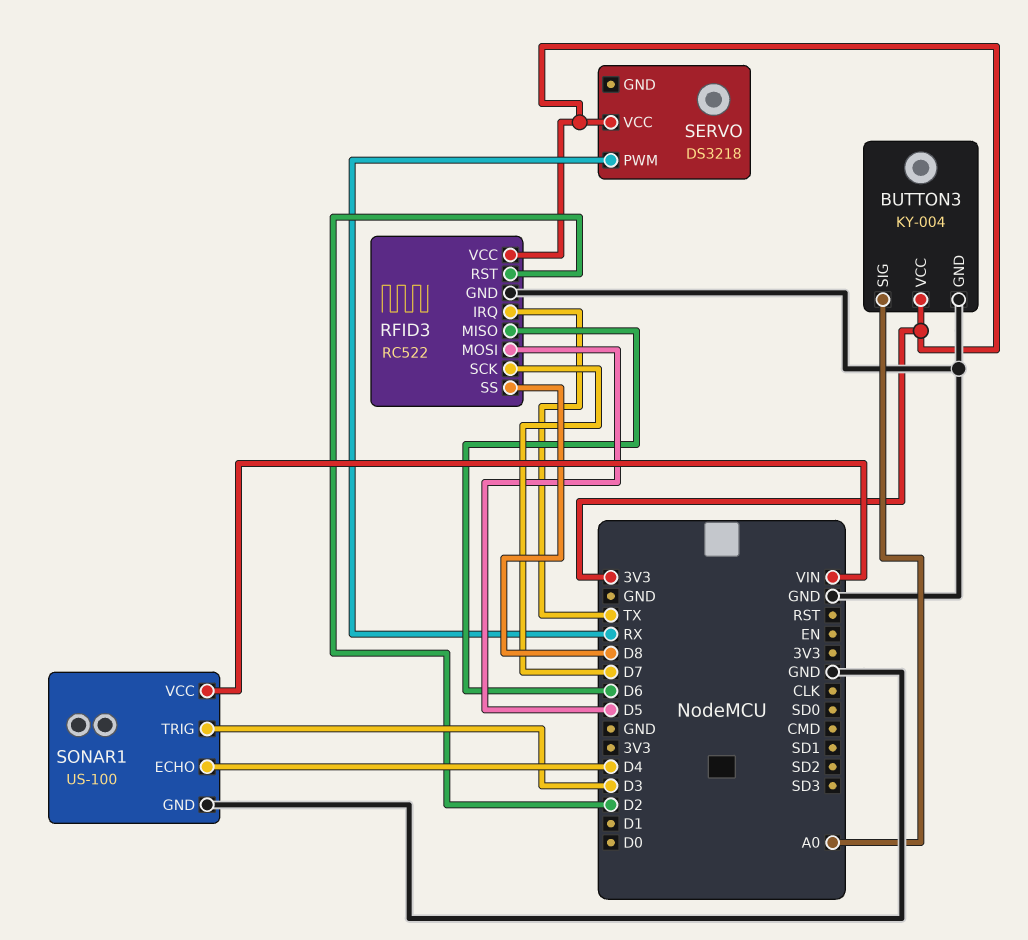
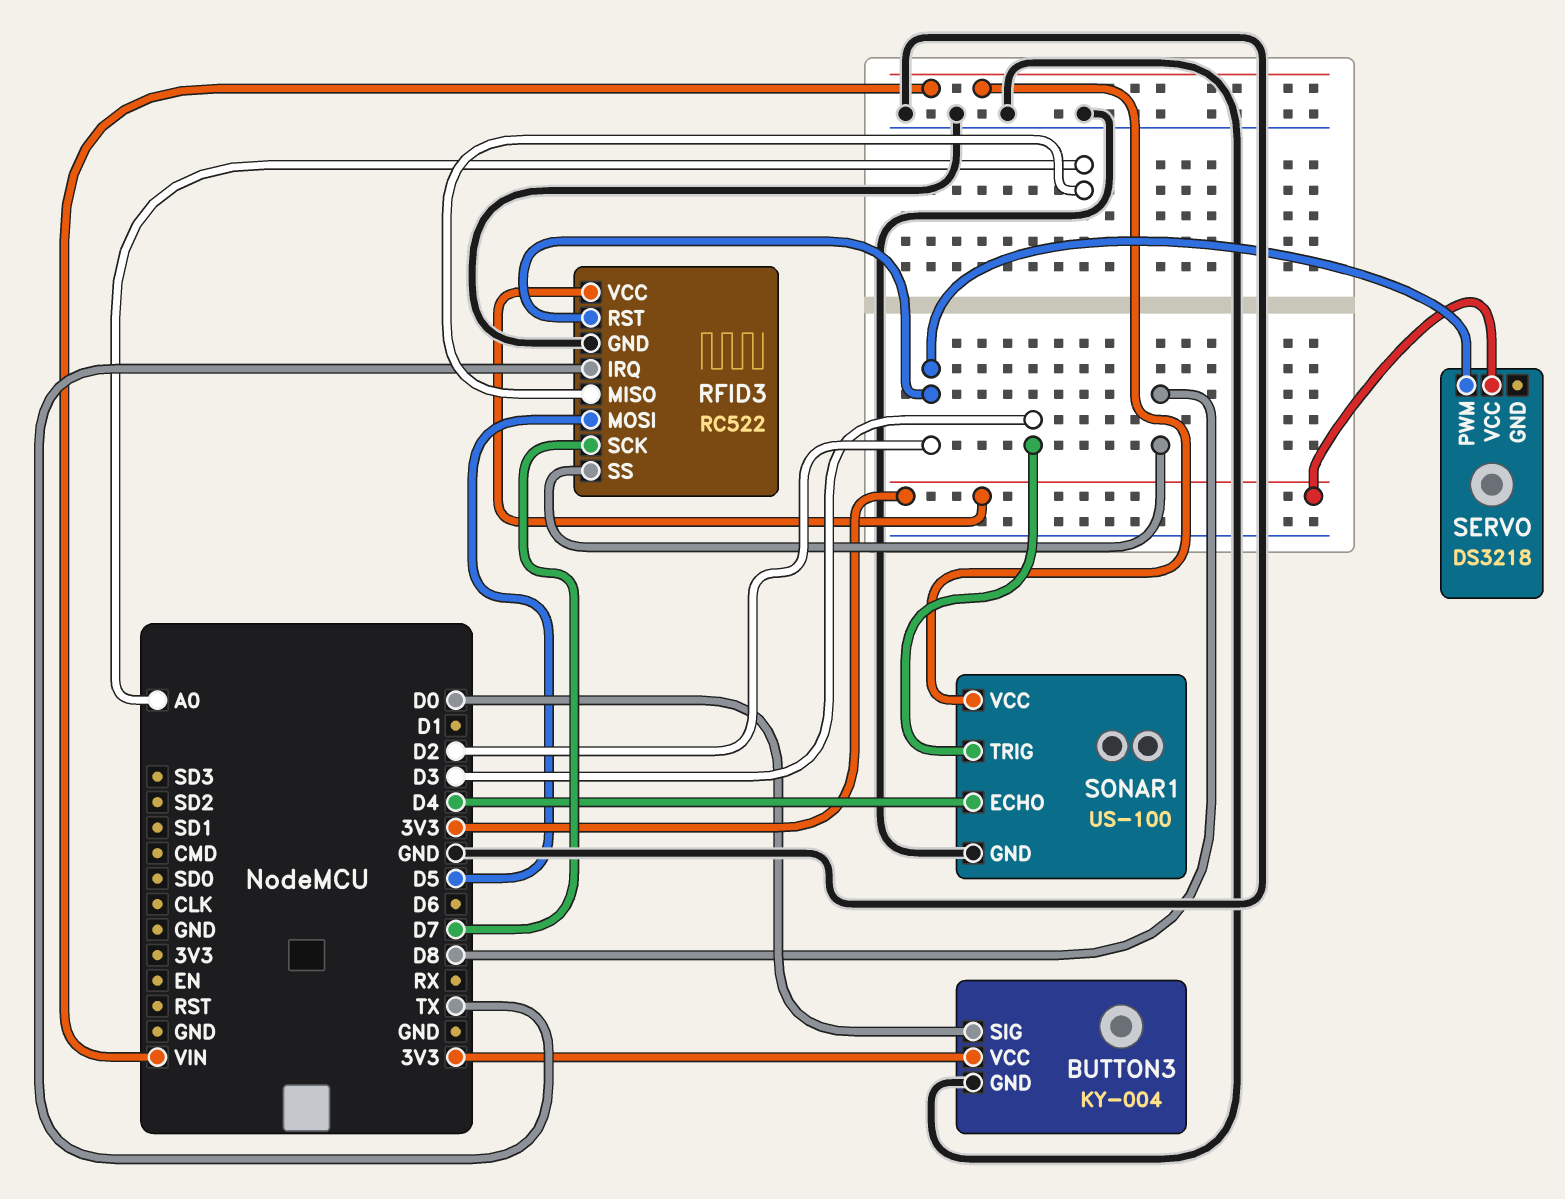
BUTTON3 pin SIG: A0 -> D0
RFID3 pin MISO: D6 -> A0
SERVO pin PWM: RX -> D2

